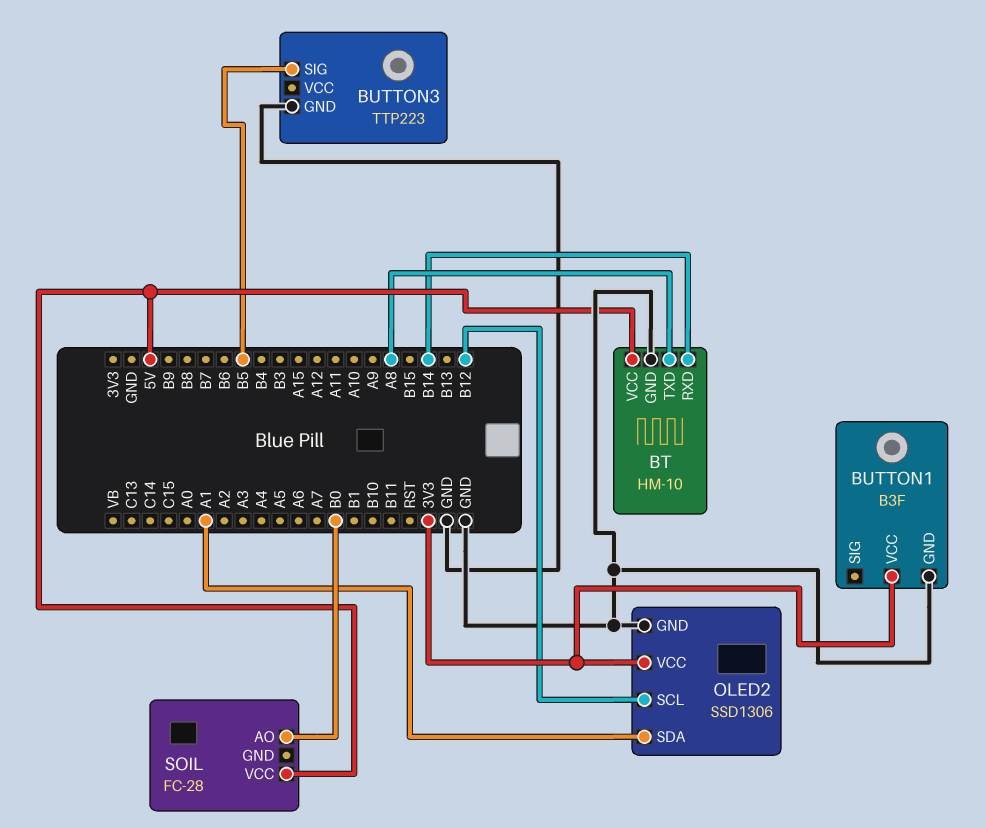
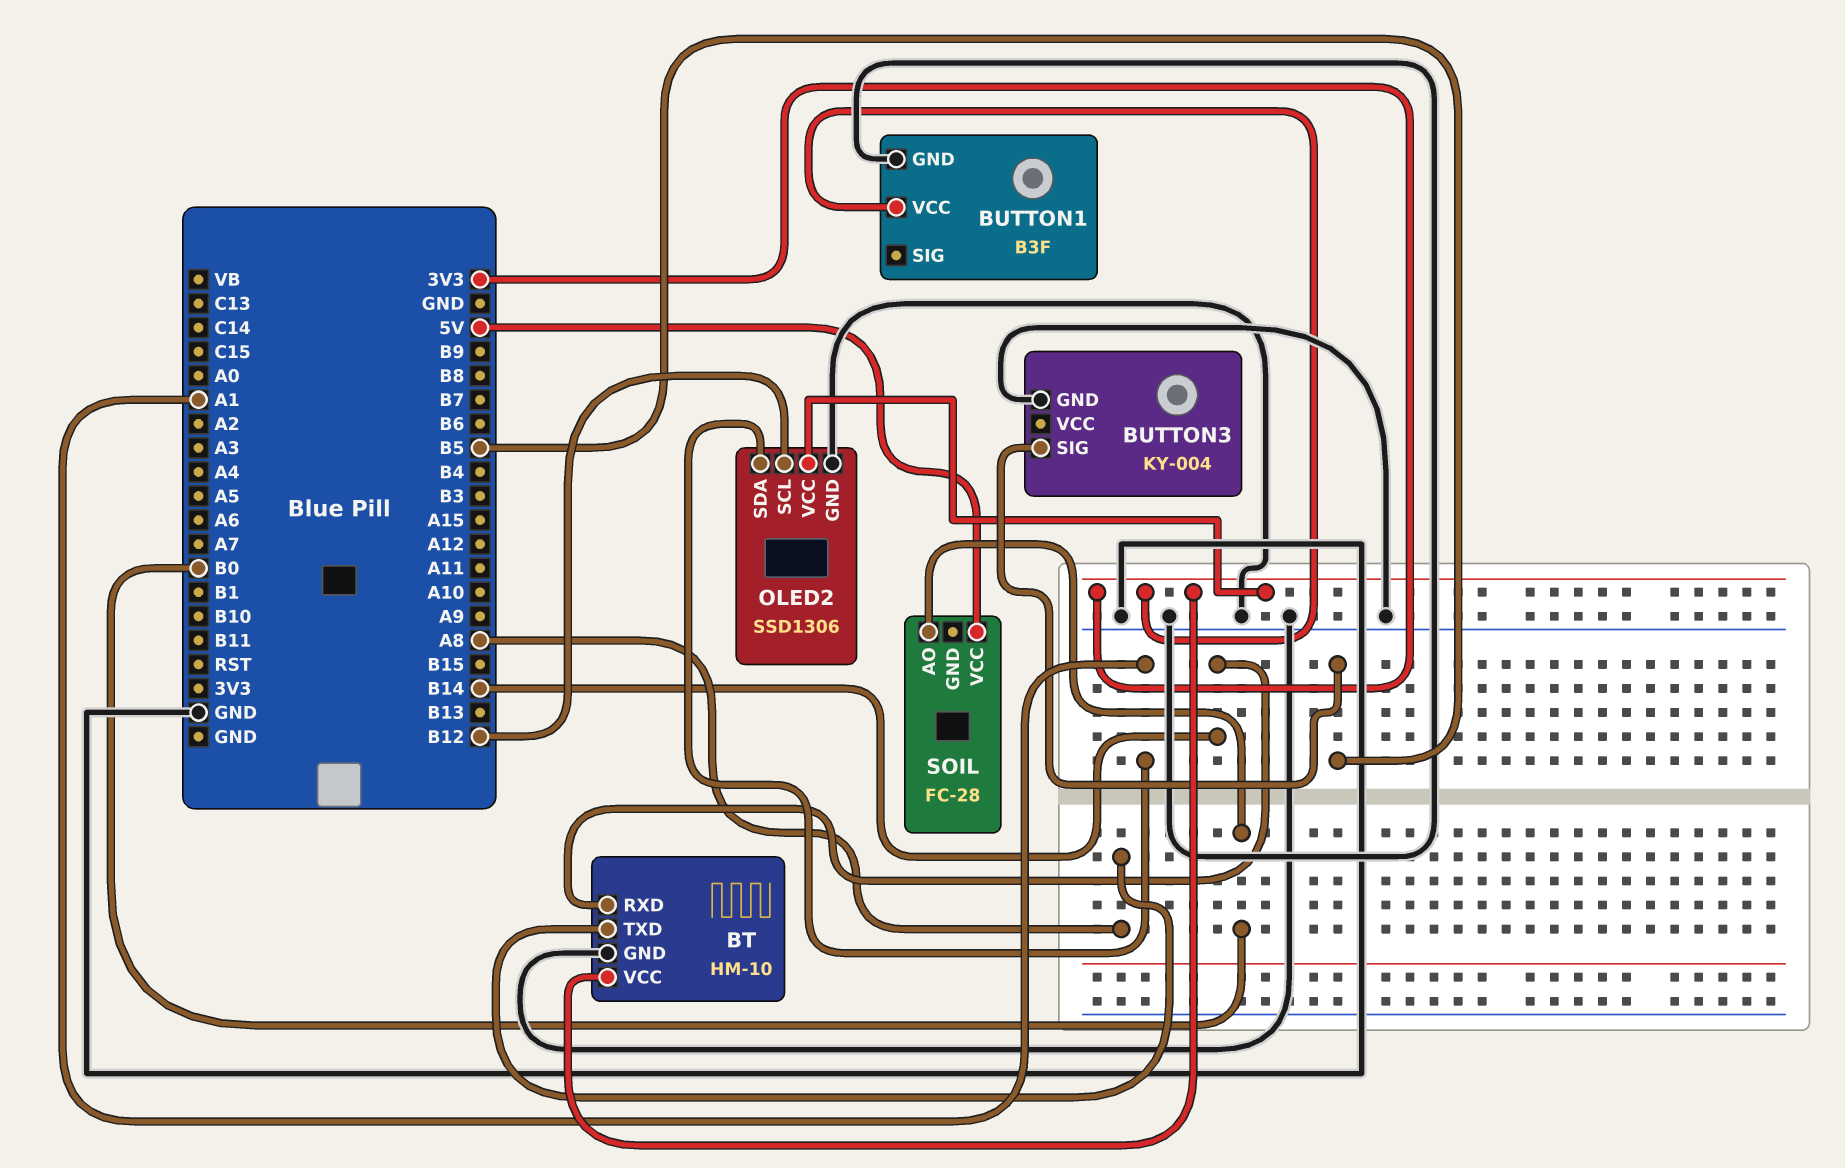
BT pin VCC: 5V -> 3V3
BUTTON3: TTP223 -> KY-004

